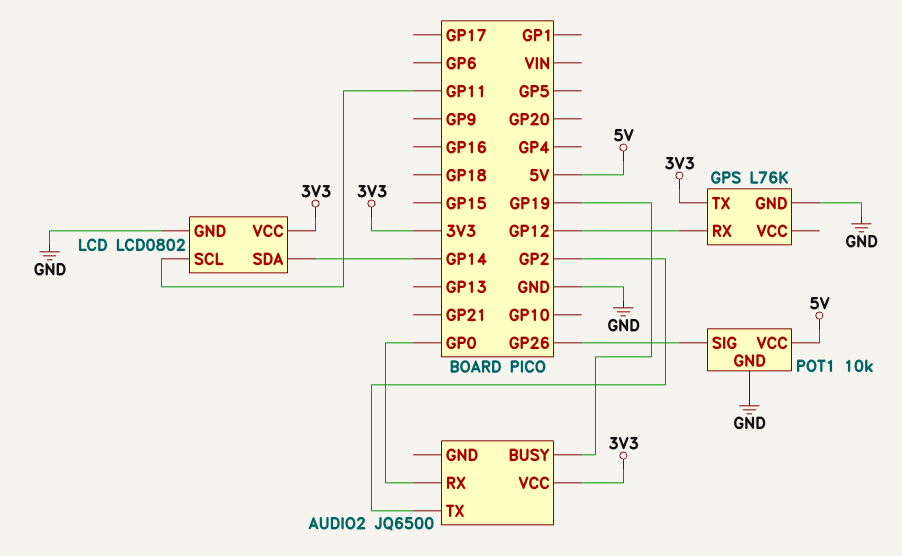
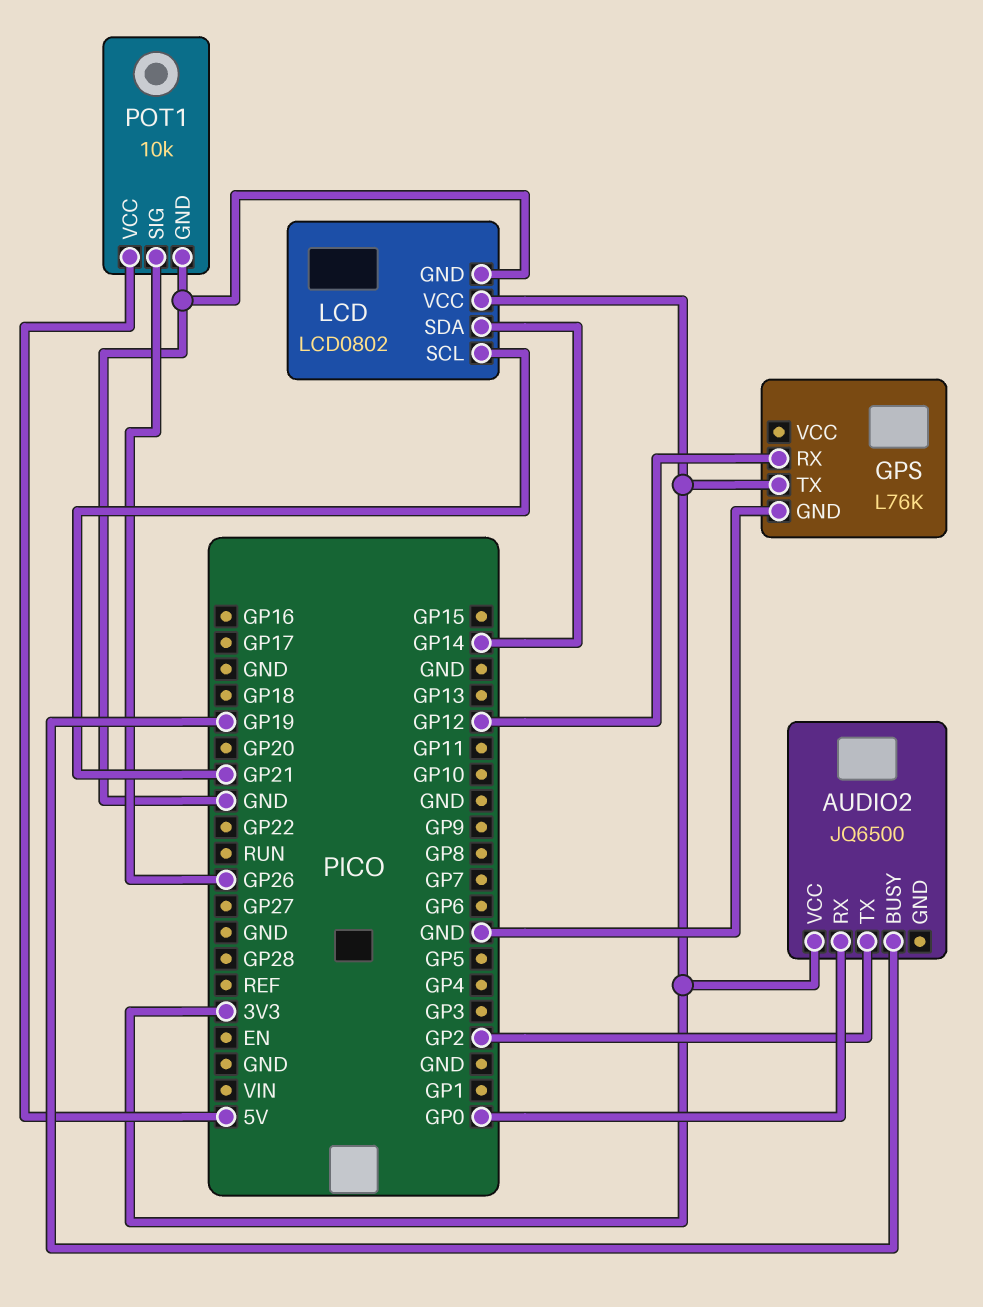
LCD pin SCL: GP11 -> GP21

